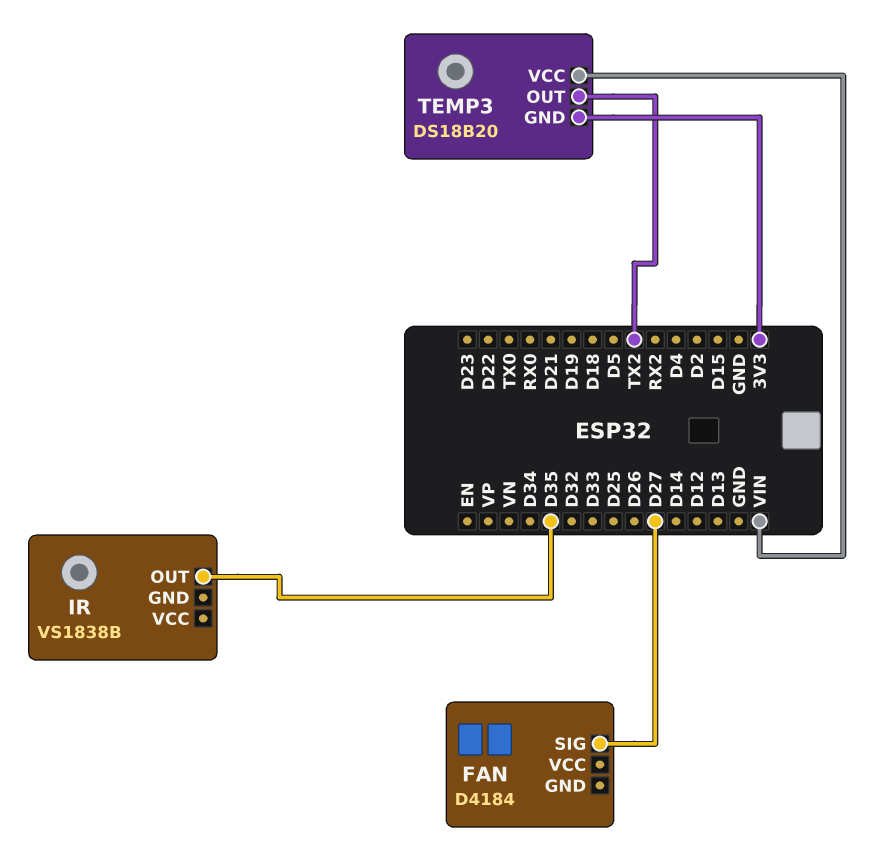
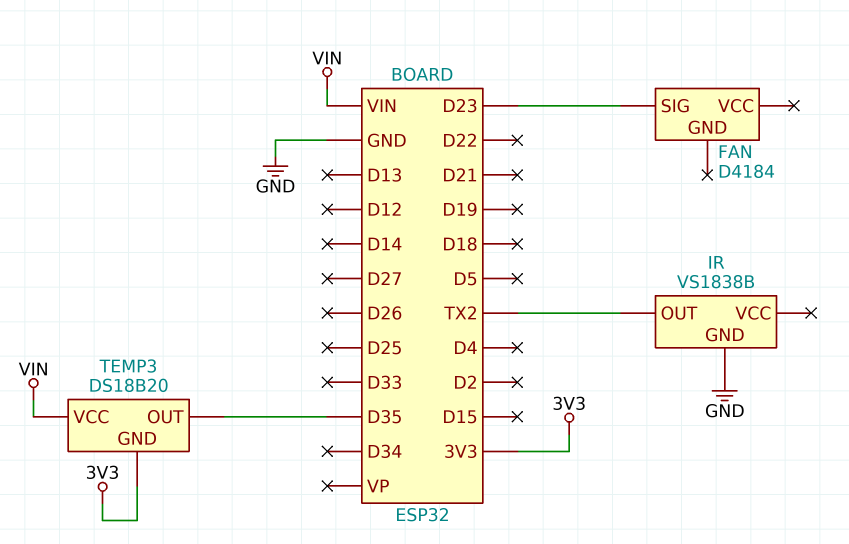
FAN pin SIG: D27 -> D23
IR pin GND: none -> GND
IR pin OUT: D35 -> TX2
TEMP3 pin OUT: TX2 -> D35

